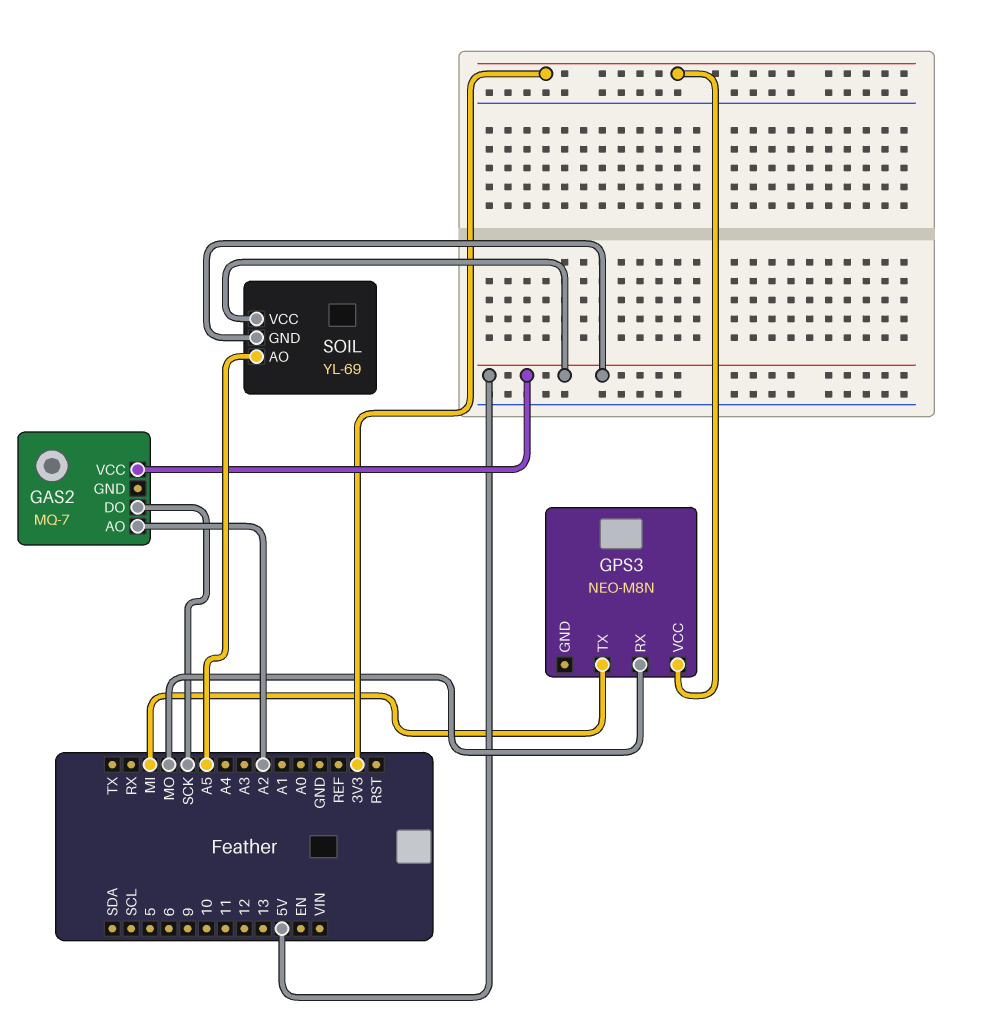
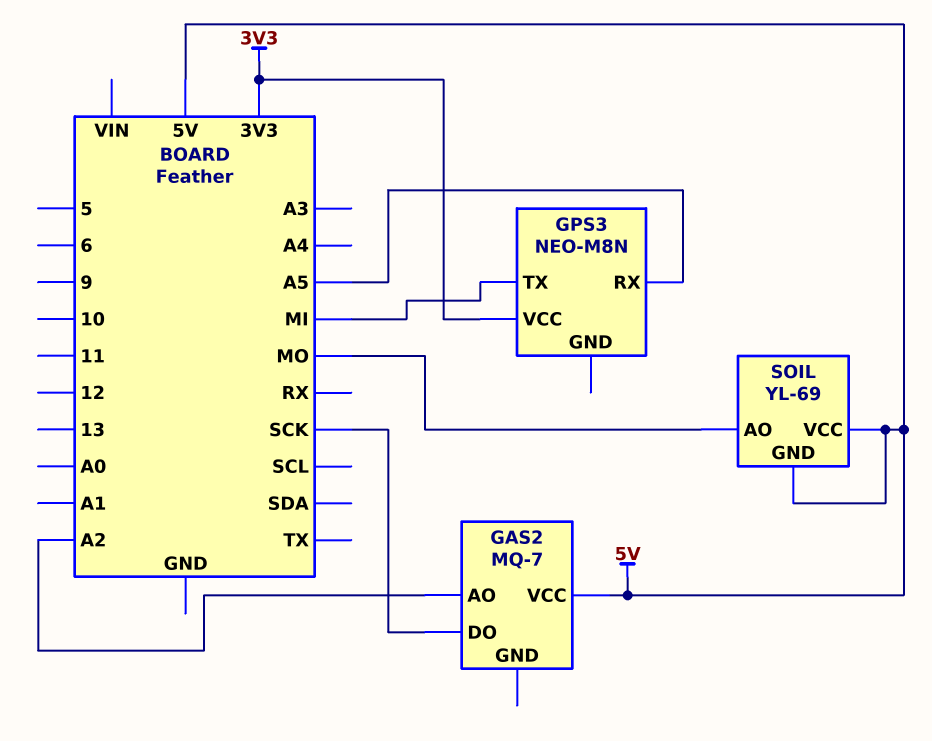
GPS3 pin RX: MO -> A5
SOIL pin AO: A5 -> MO

